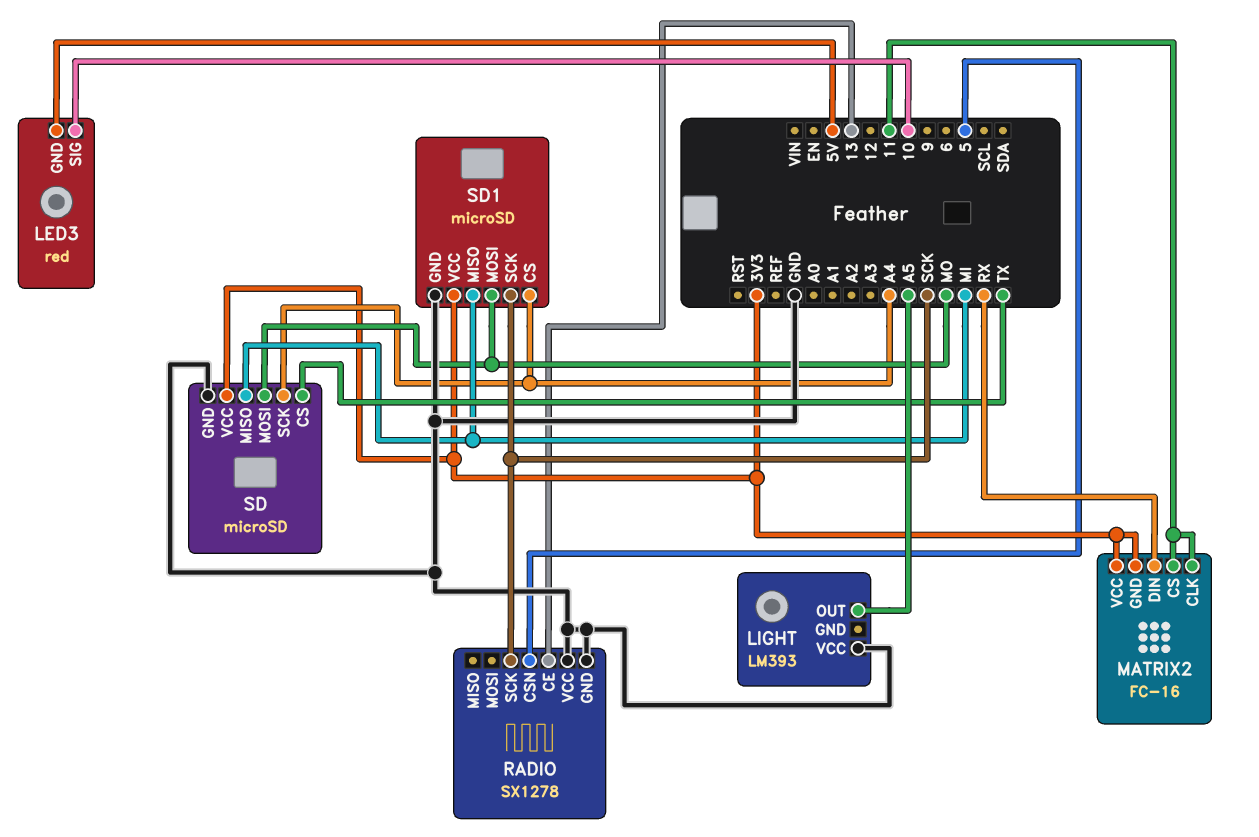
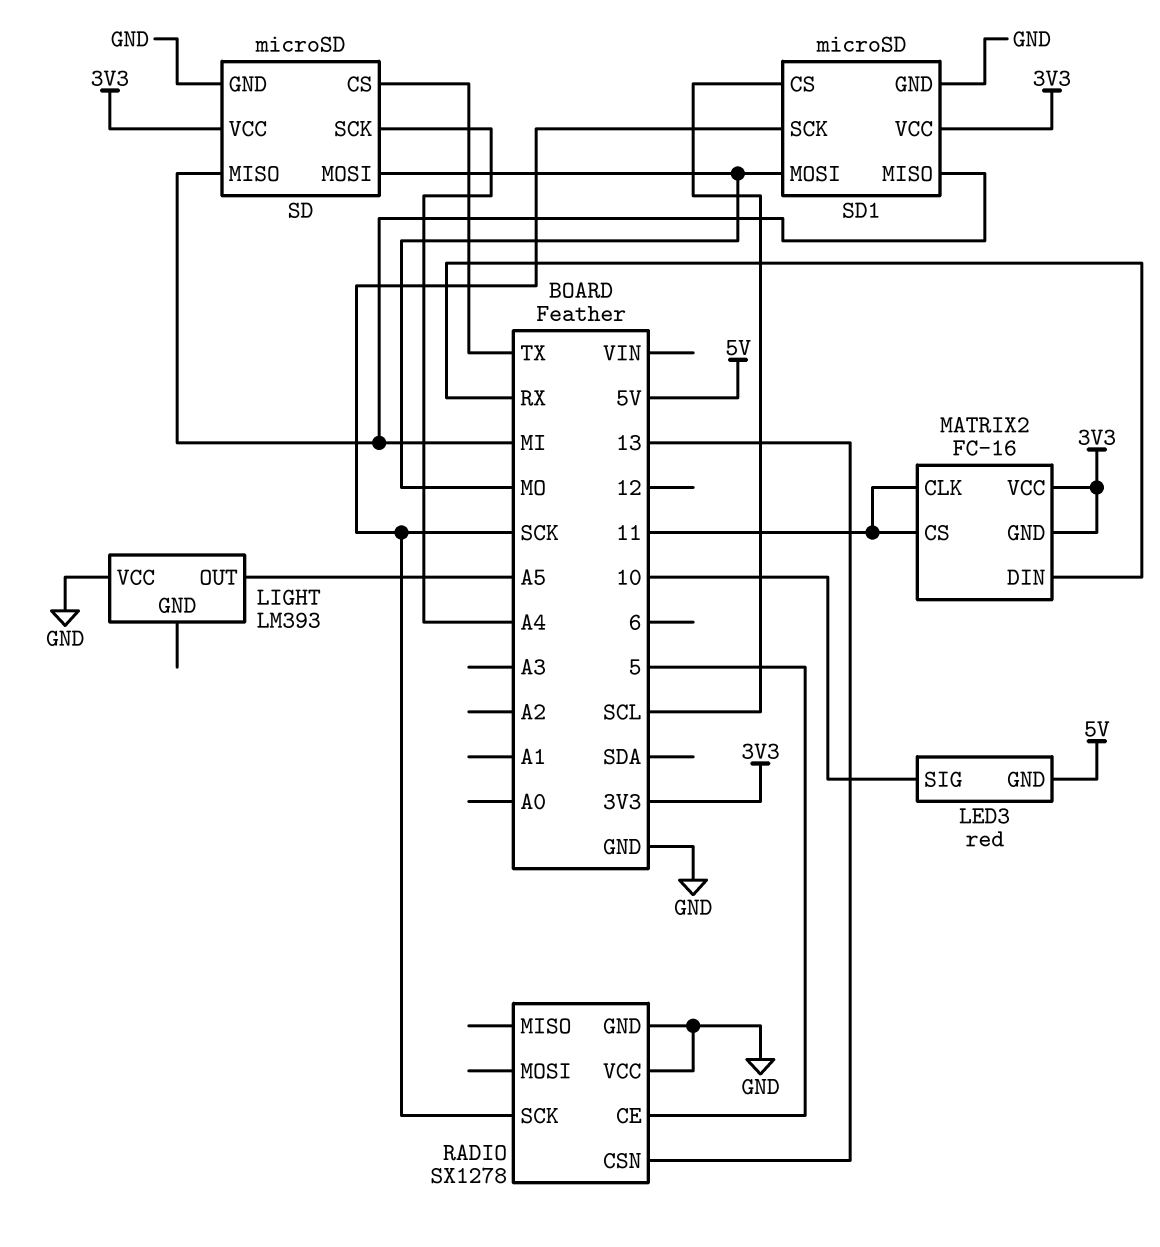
RADIO pin CE: 13 -> 5
RADIO pin CSN: 5 -> 13
SD1 pin CS: A4 -> SCL

